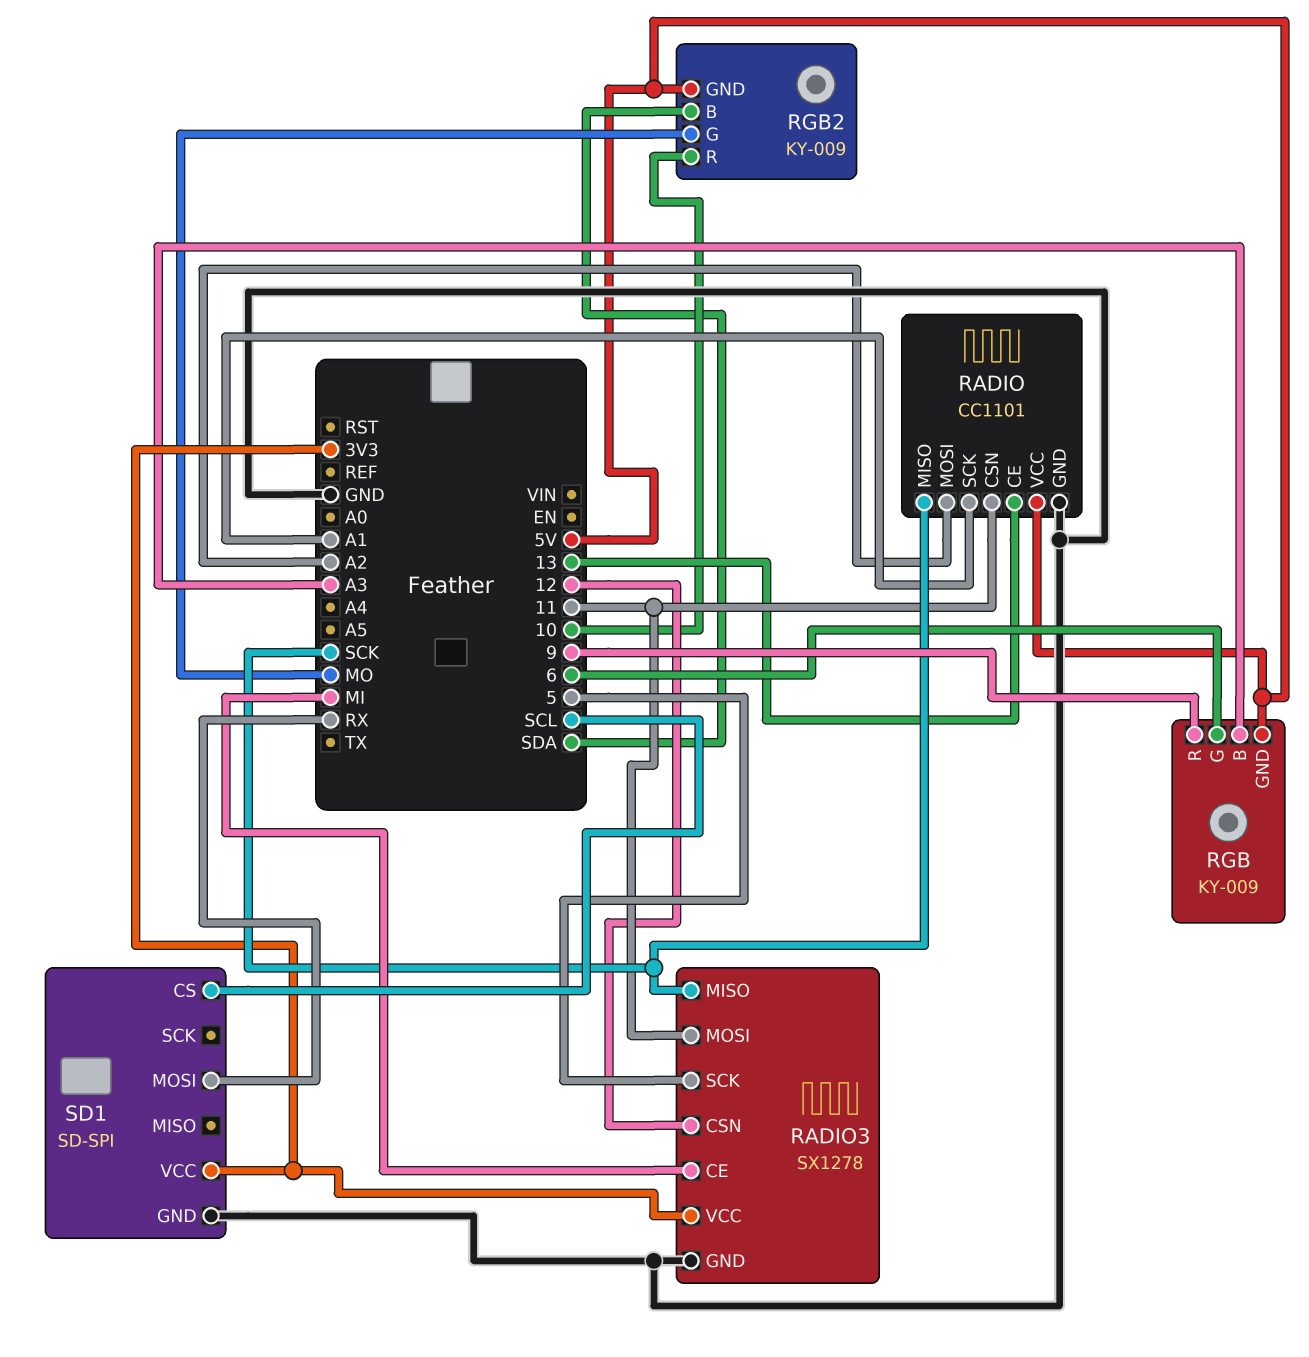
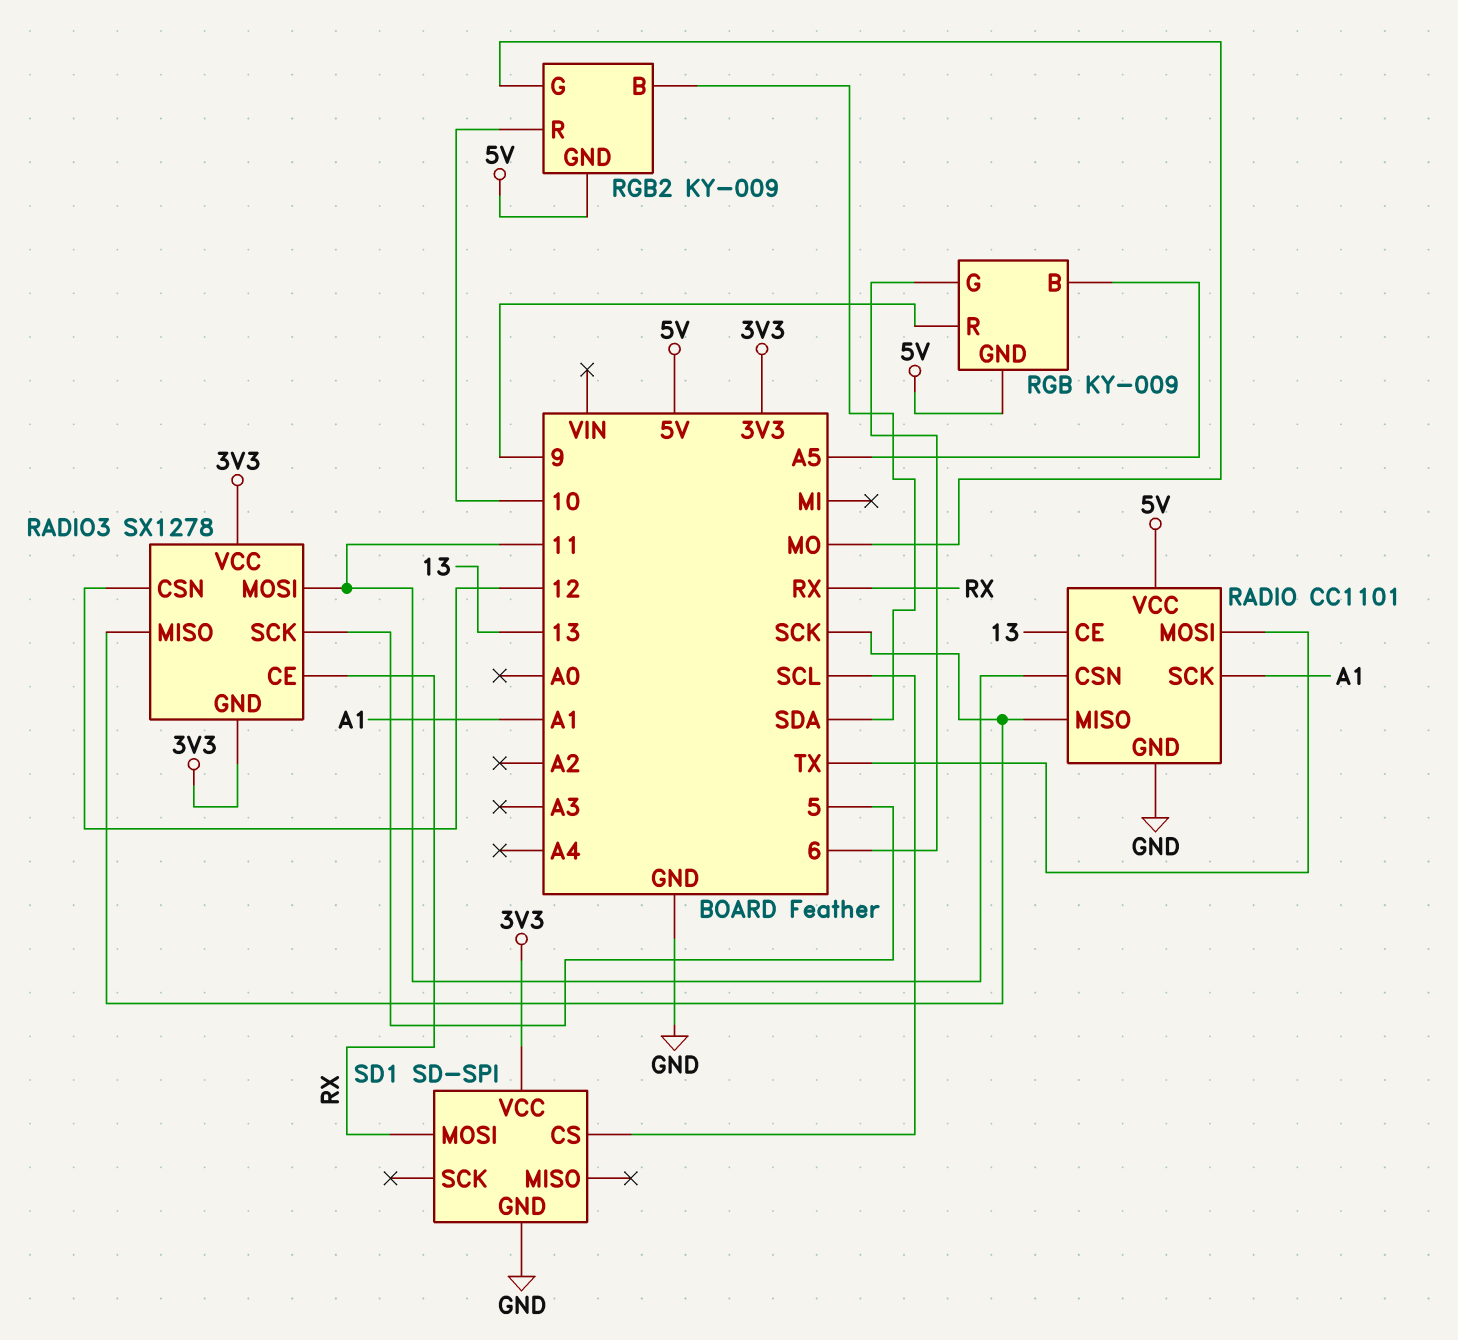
RADIO pin MOSI: A2 -> TX
RADIO3 pin CE: MI -> RX
RADIO3 pin GND: GND -> 3V3
RGB pin B: A3 -> A5

